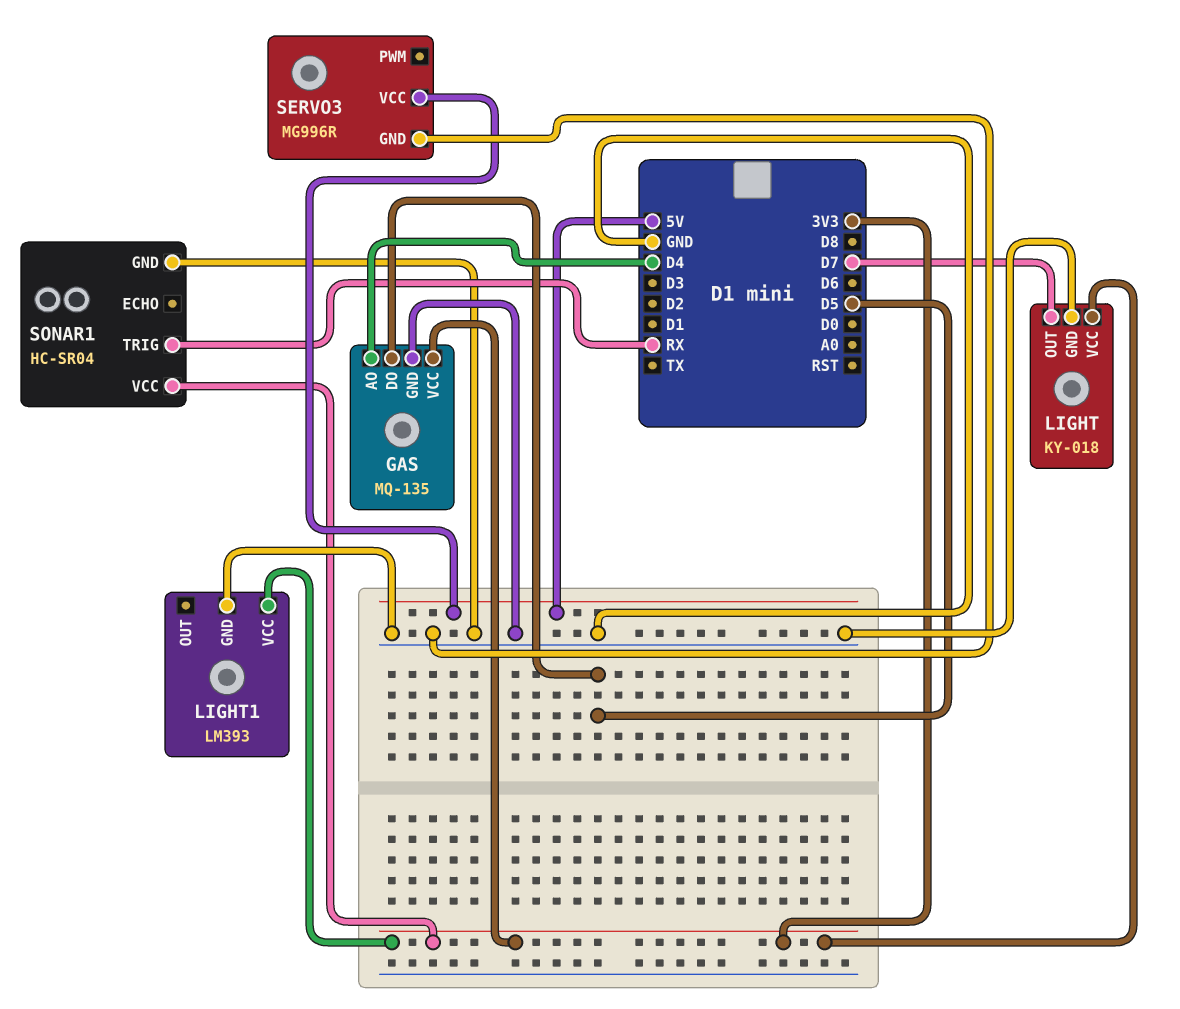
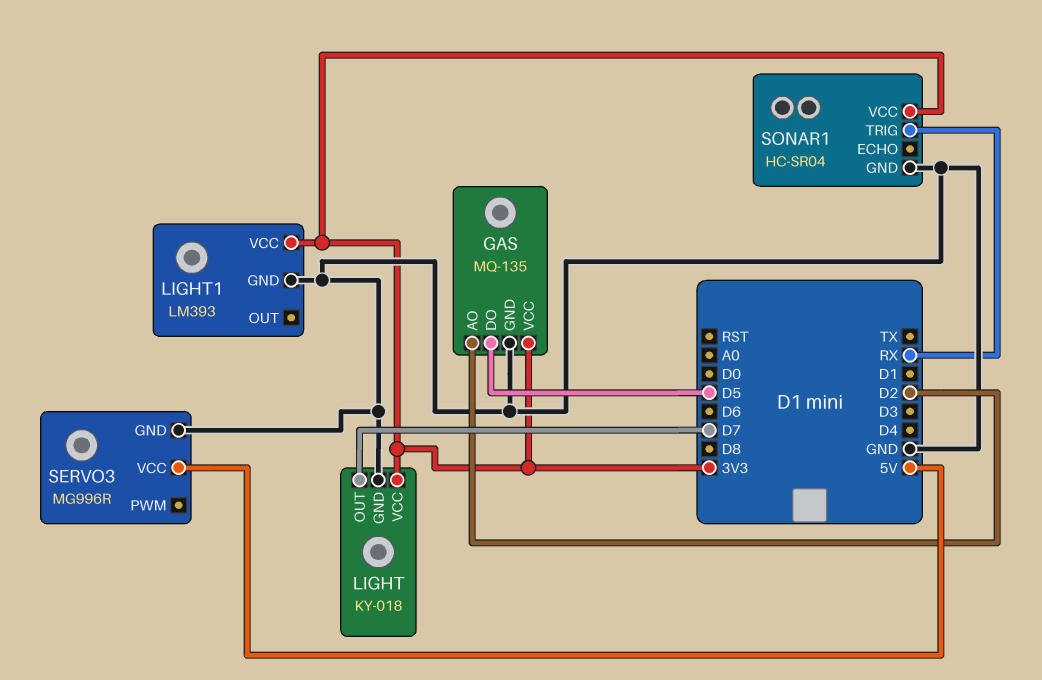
GAS pin AO: D4 -> D2

